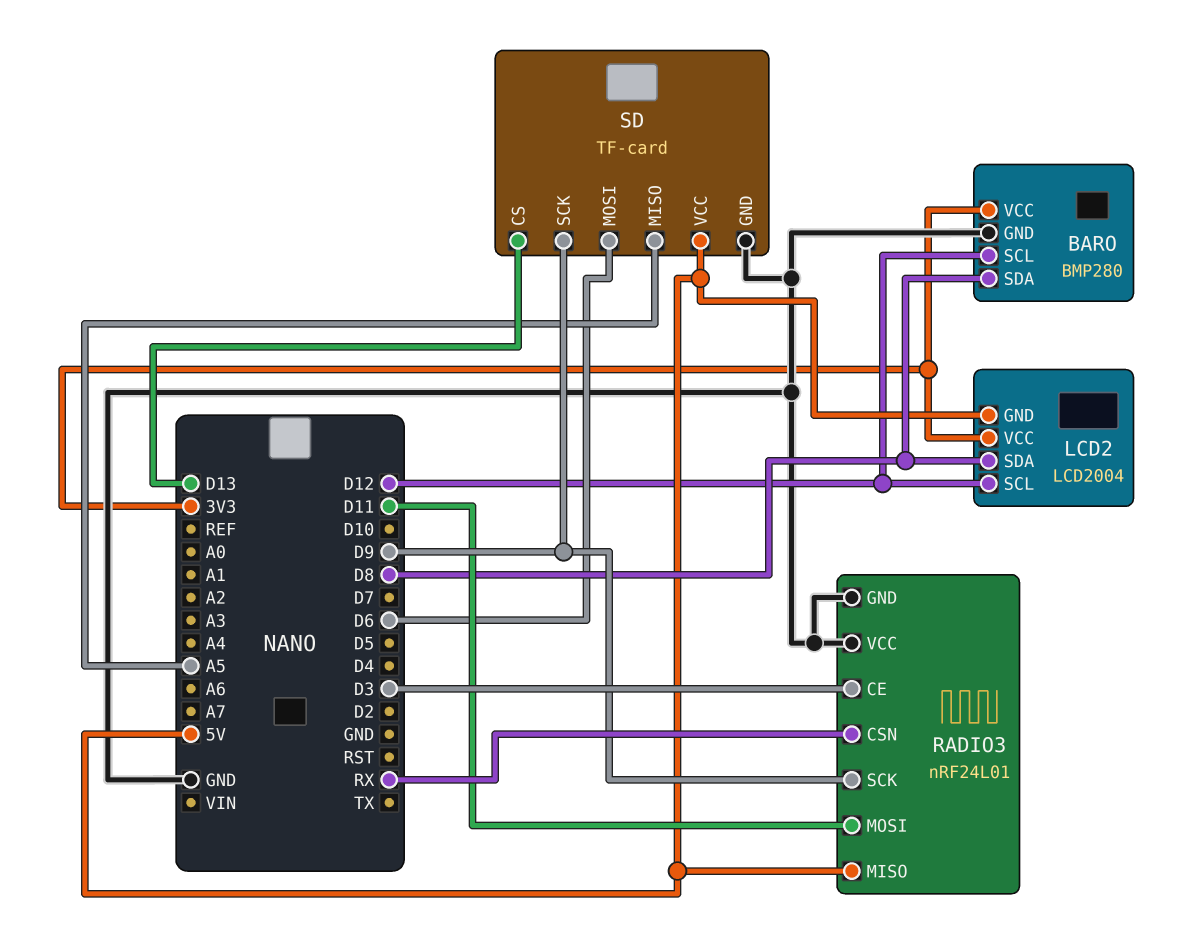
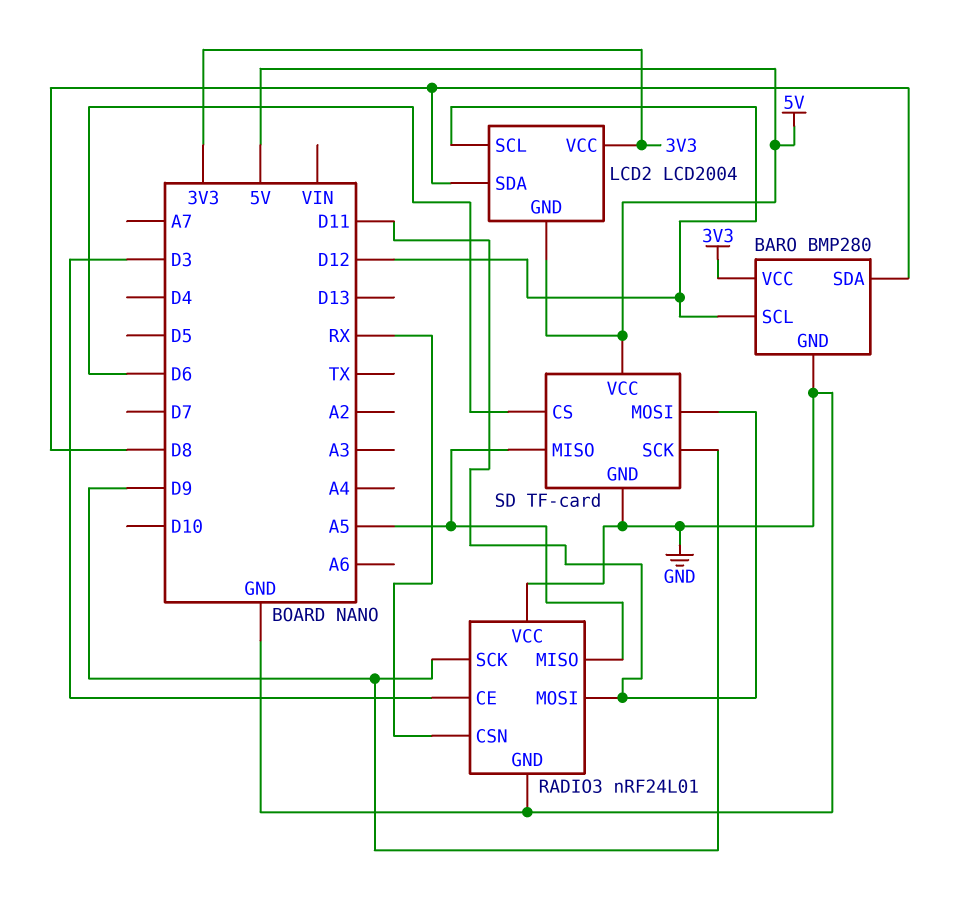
RADIO3 pin MISO: 5V -> A5
SD pin CS: D13 -> D6
SD pin MOSI: D6 -> D11

